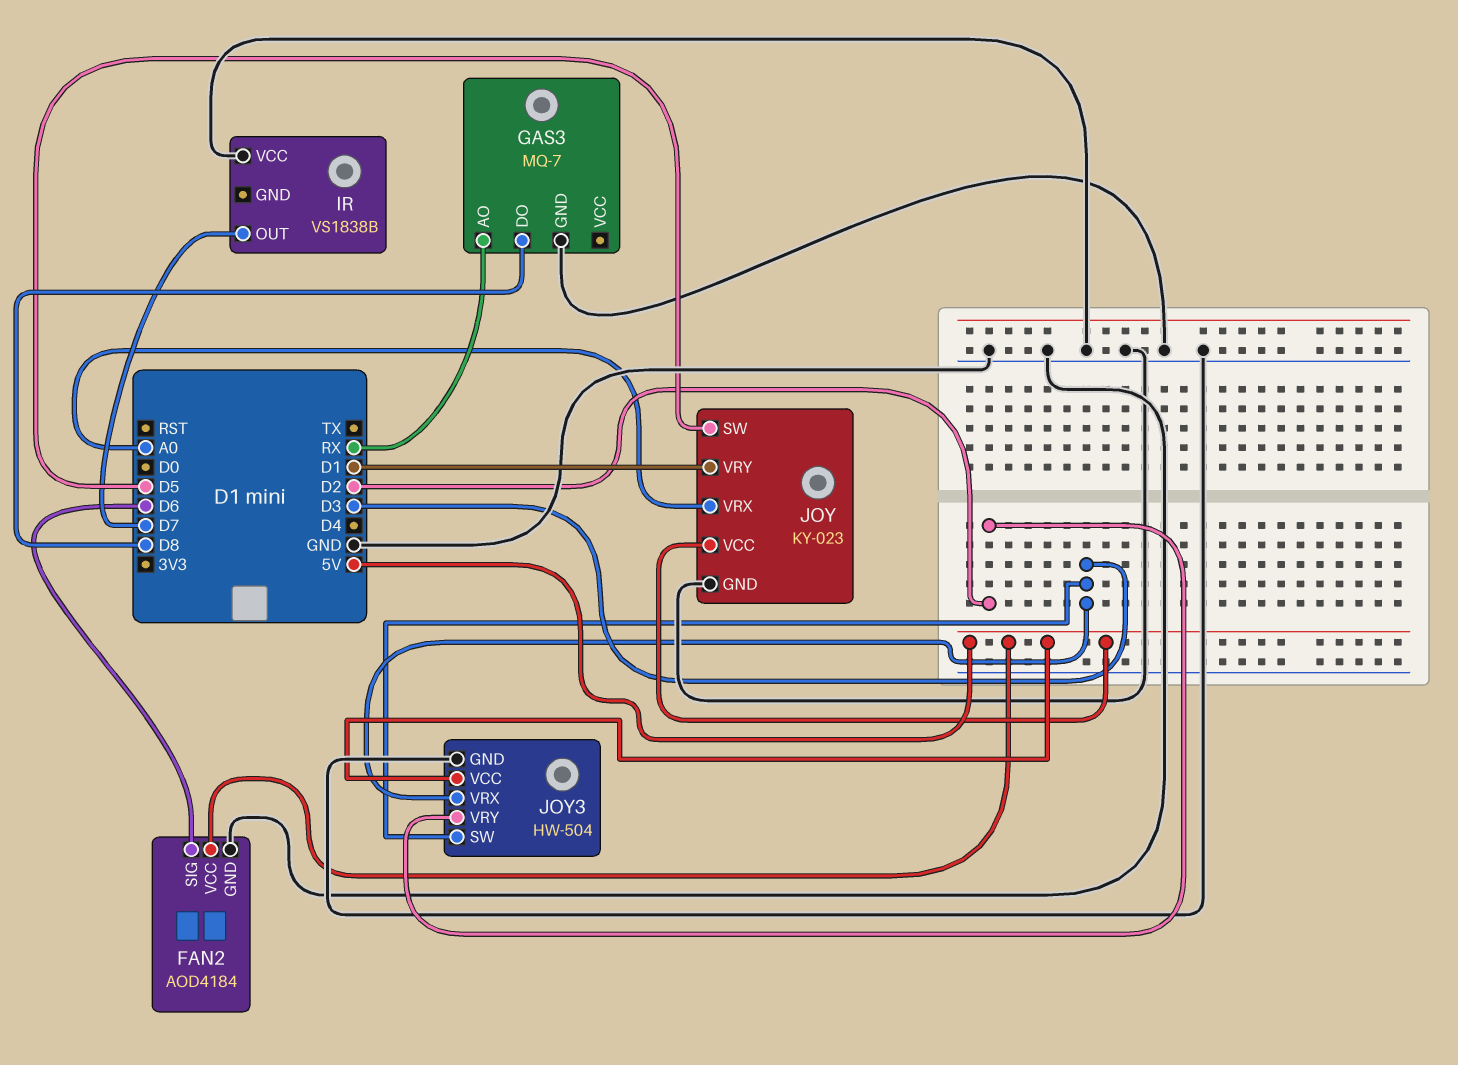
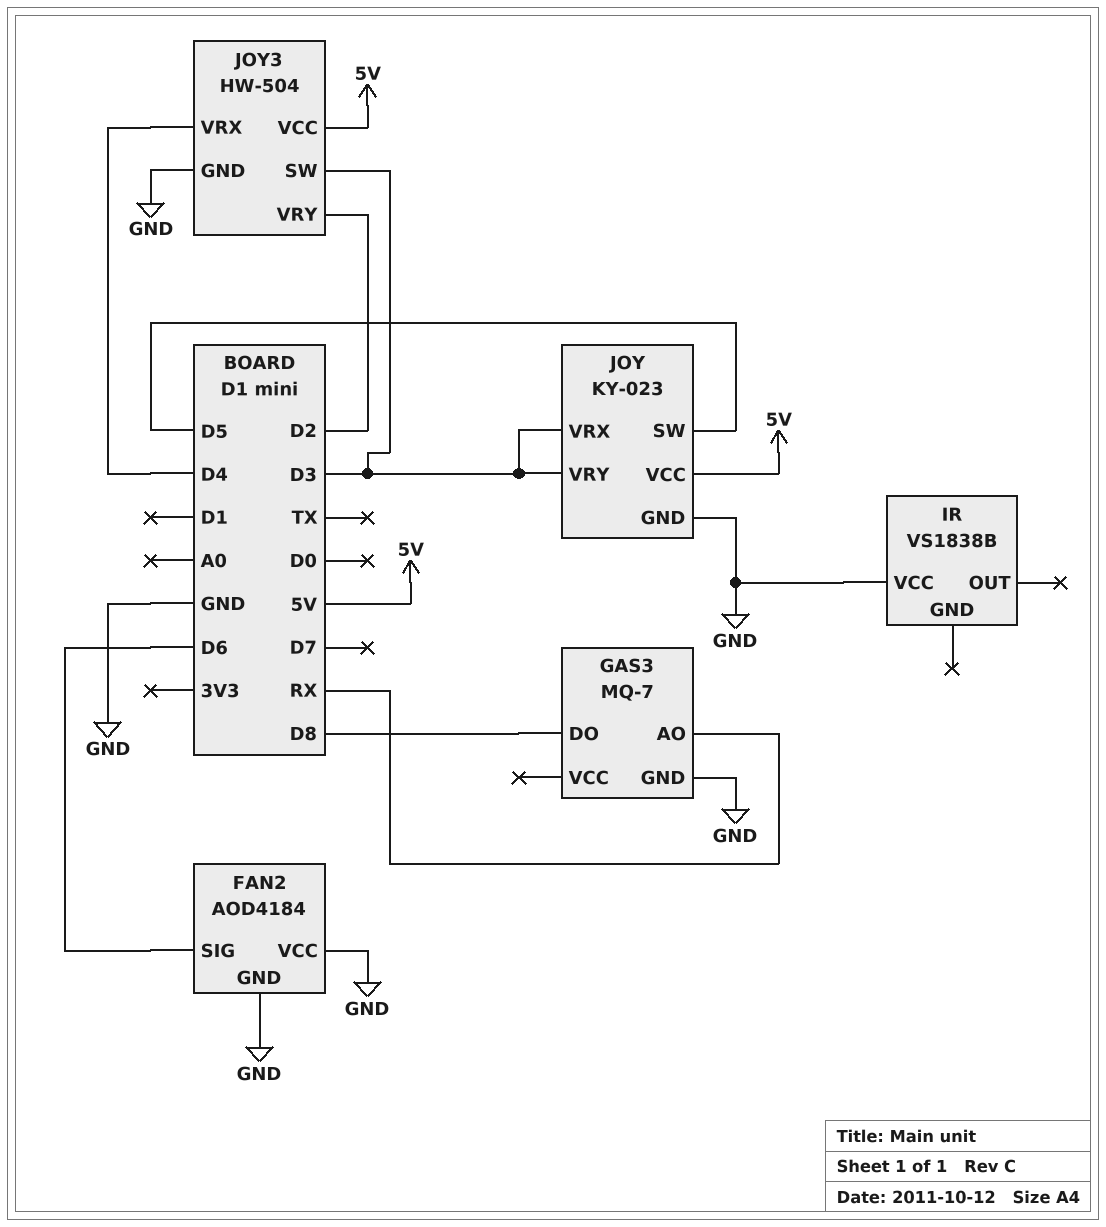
FAN2 pin VCC: 5V -> GND
IR pin OUT: D7 -> none
JOY pin VRX: A0 -> D3
JOY pin VRY: D1 -> D3
JOY3 pin VRX: D3 -> D4

